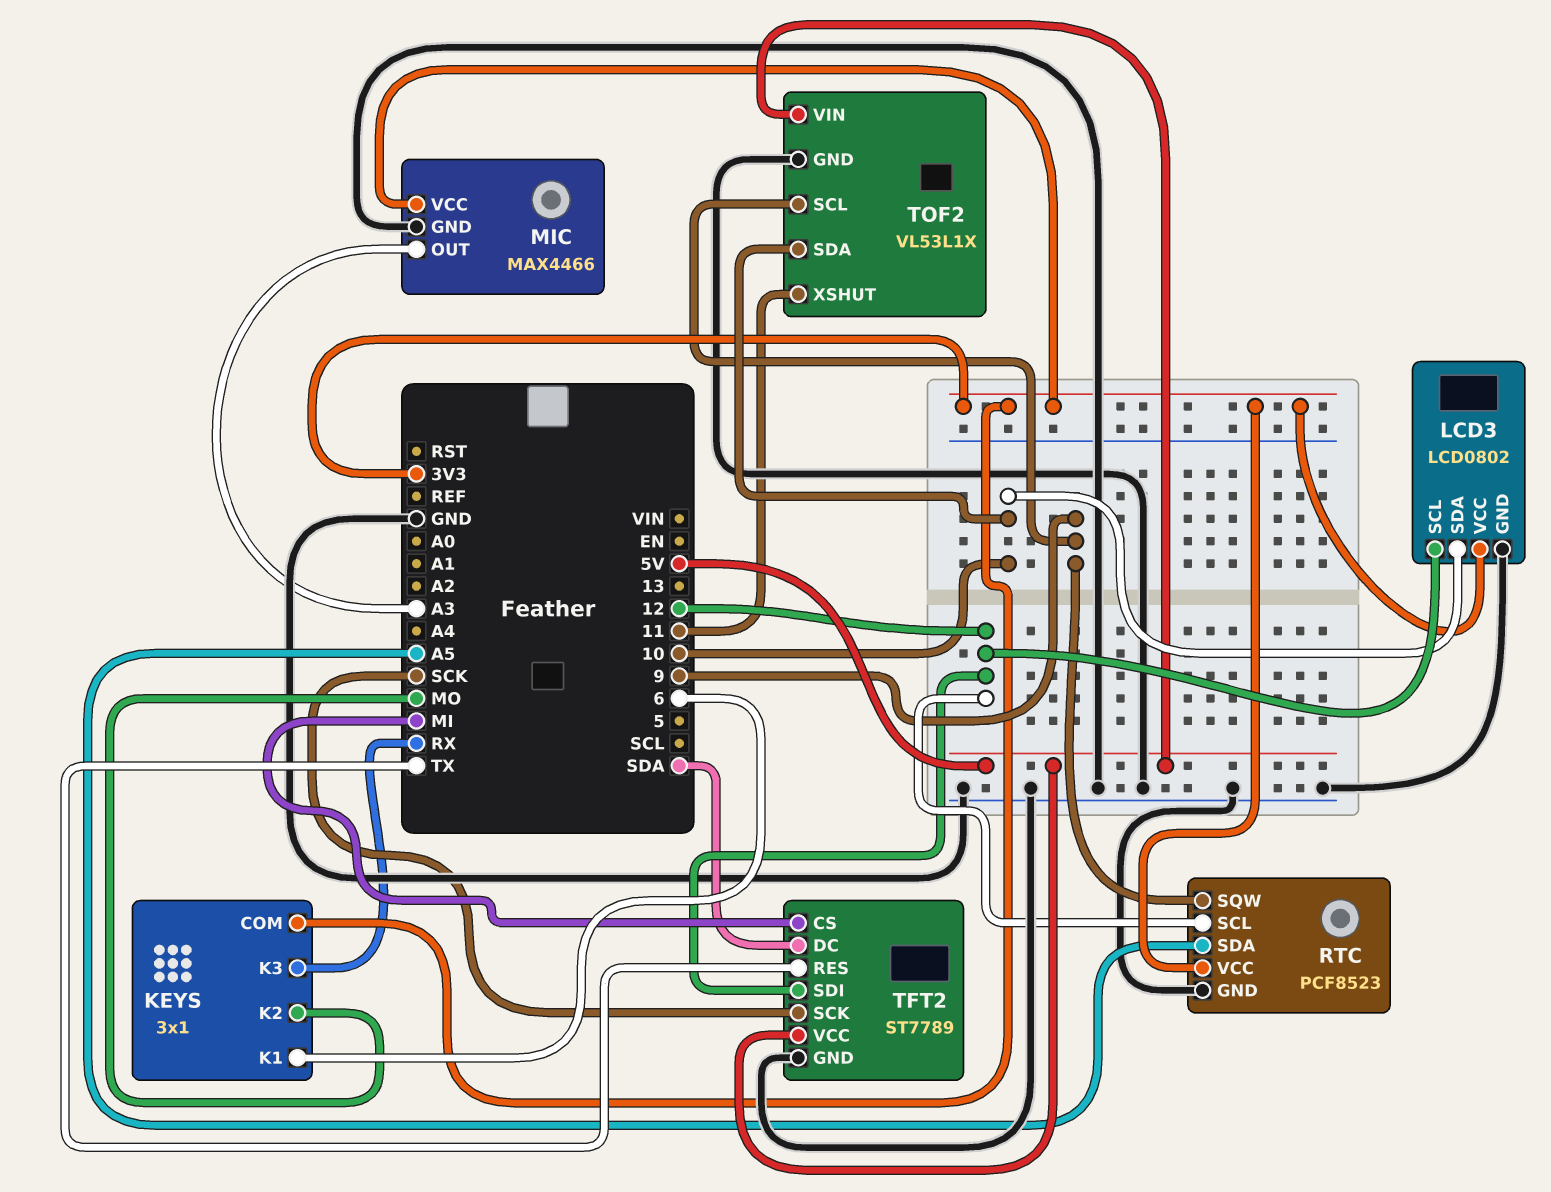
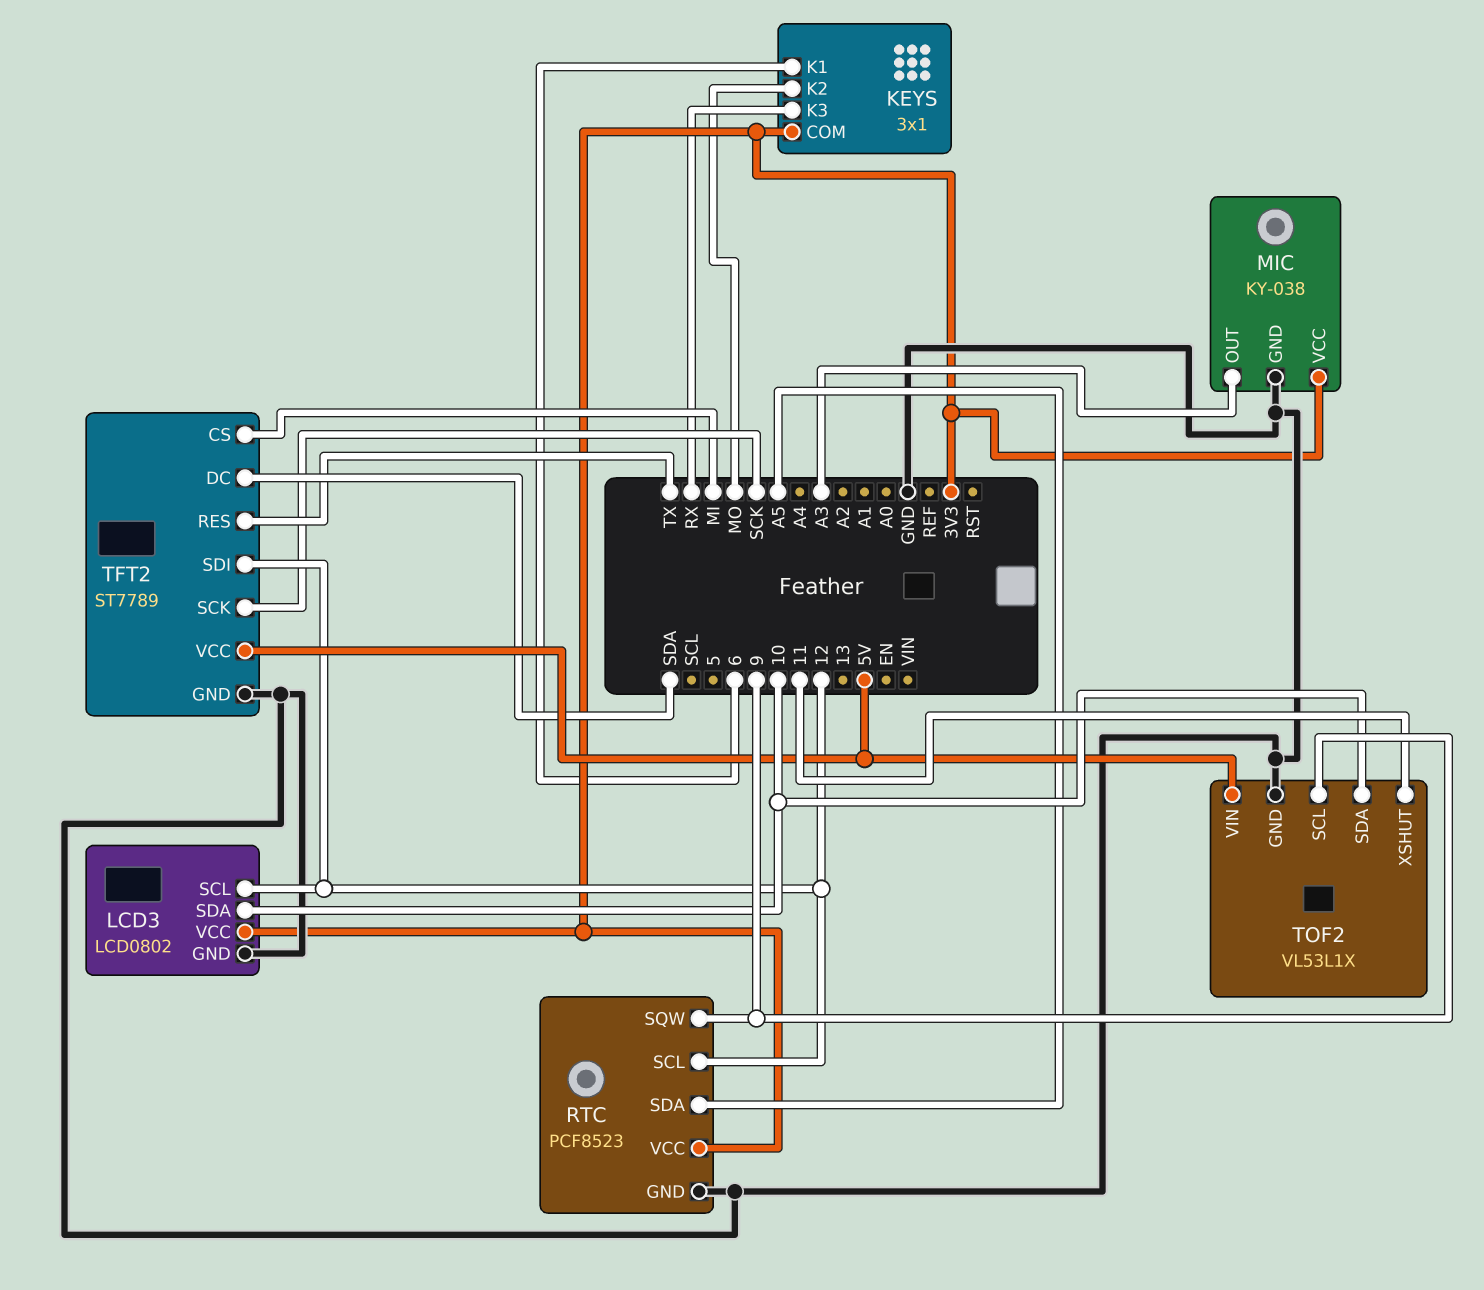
MIC: MAX4466 -> KY-038

